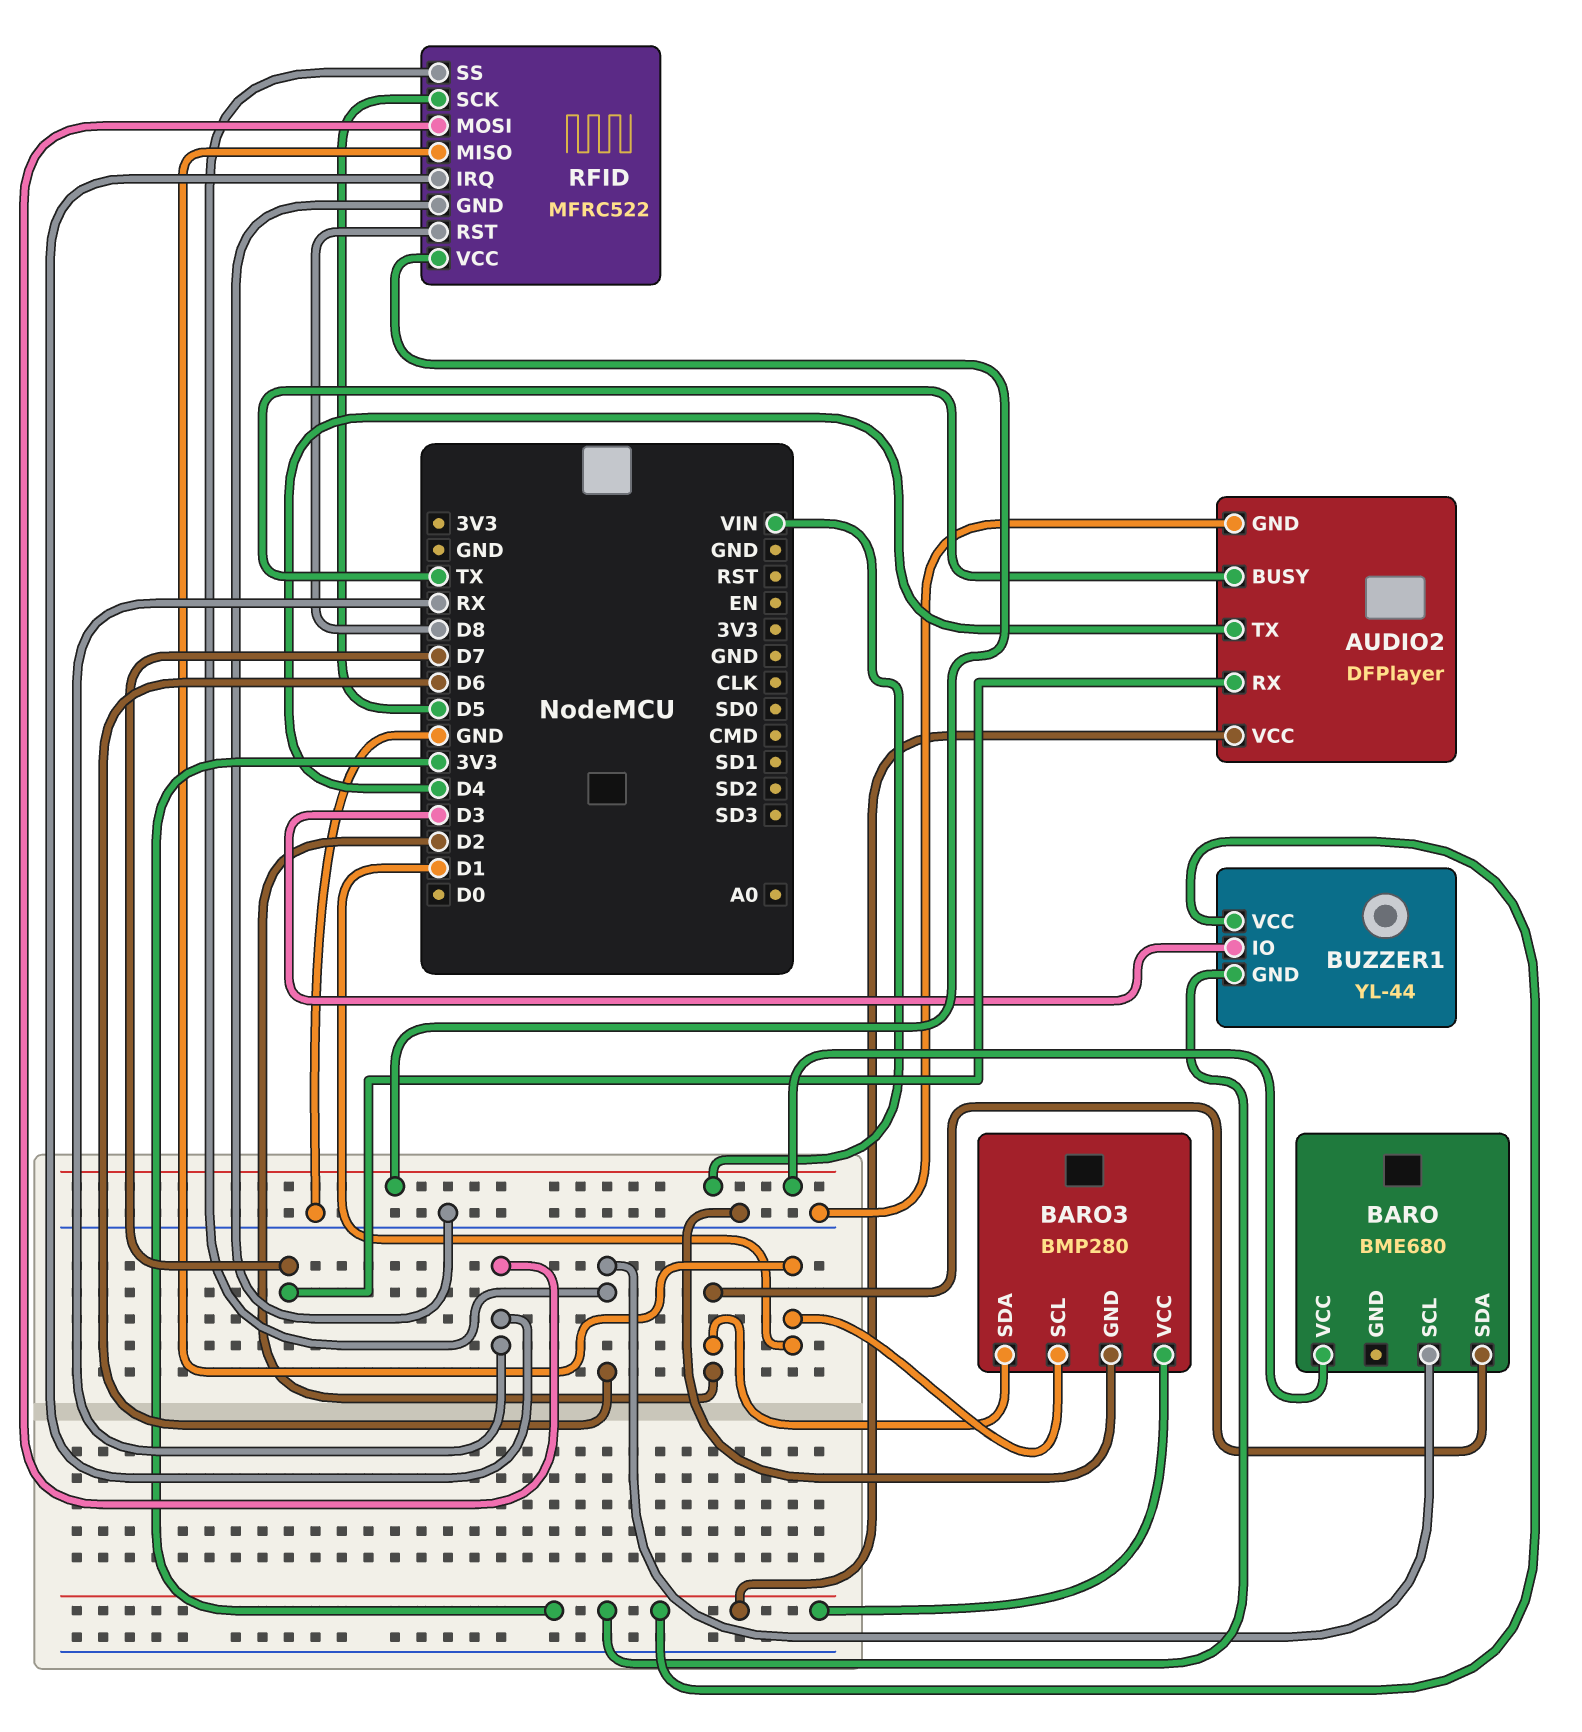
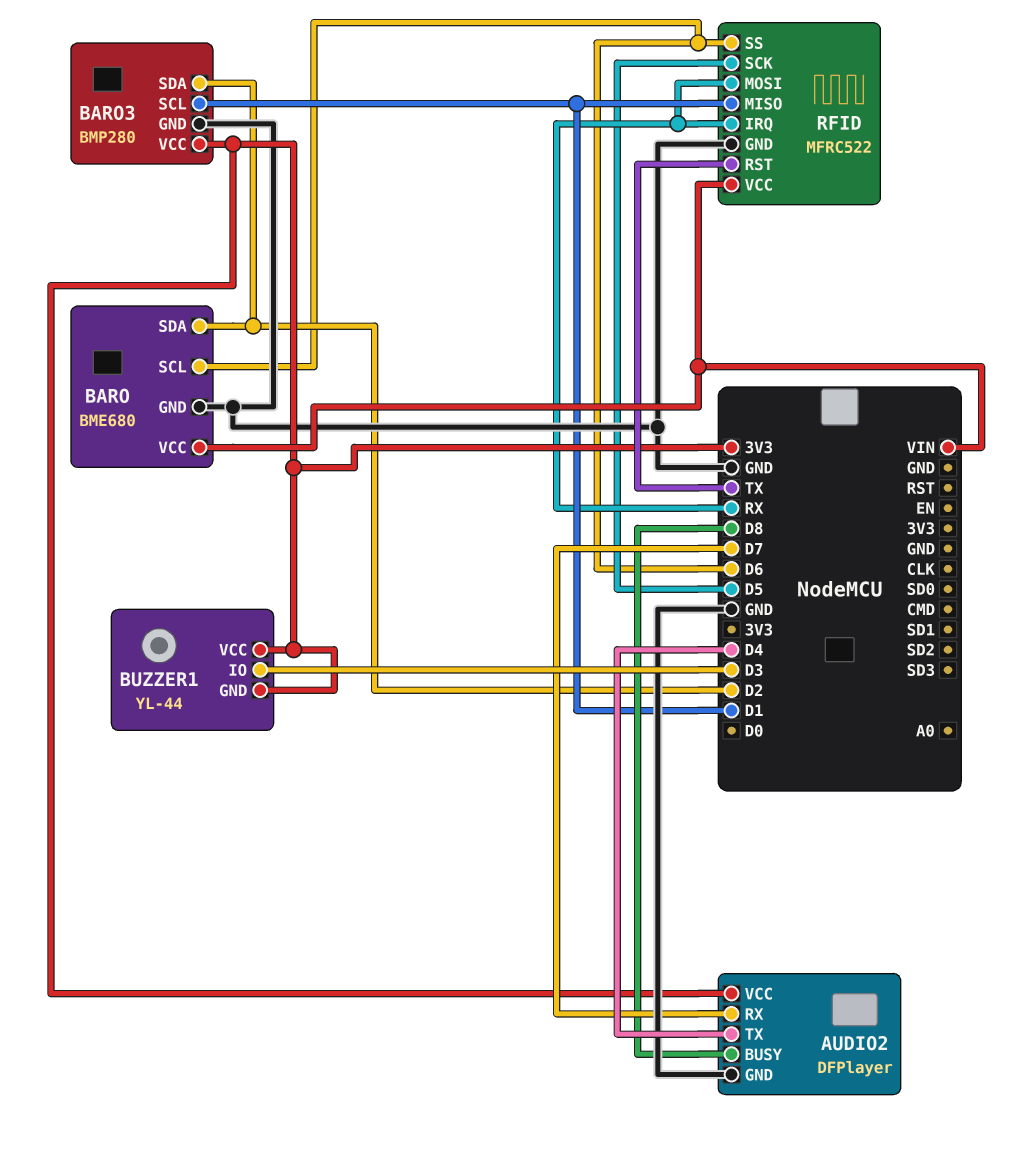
AUDIO2 pin BUSY: TX -> D8
BARO pin GND: none -> GND
RFID pin RST: D8 -> TX

